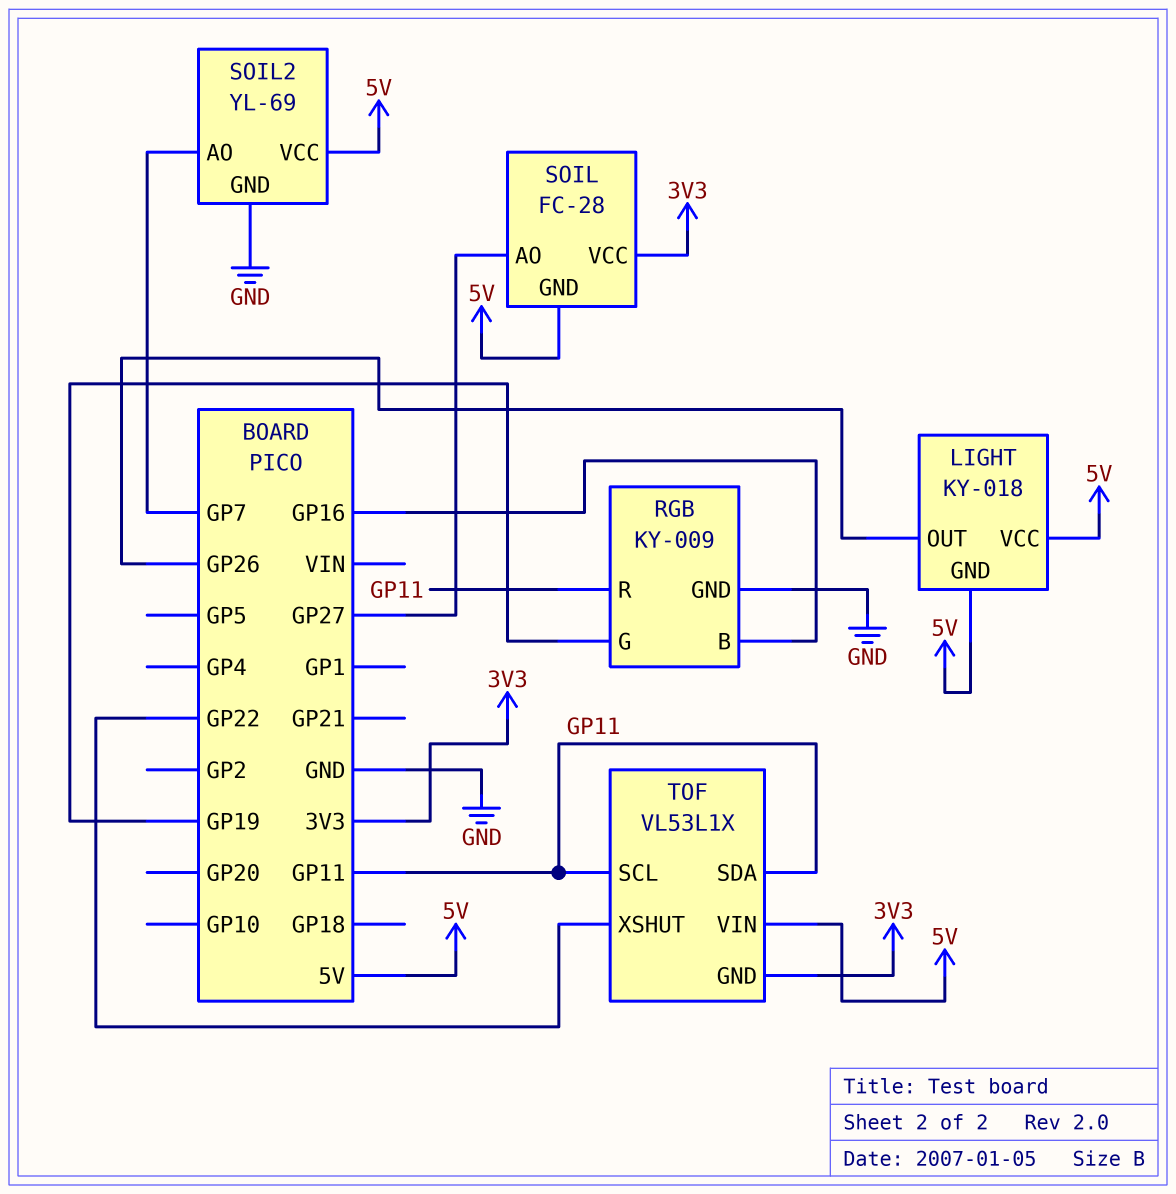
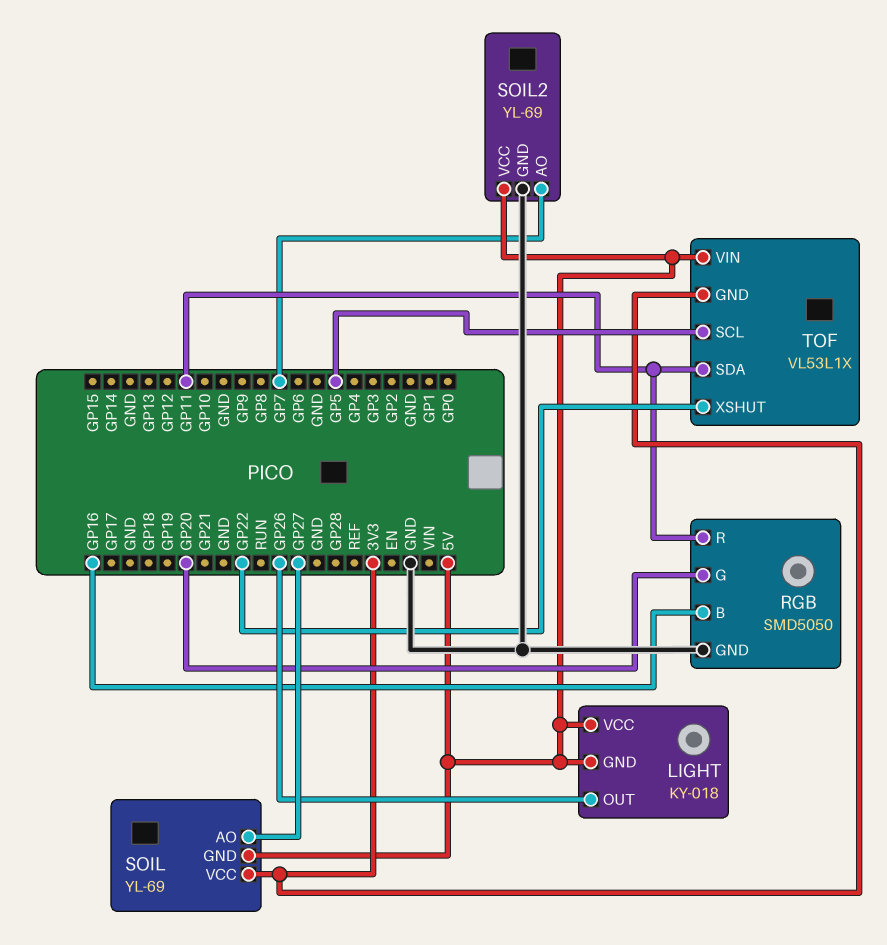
RGB: KY-009 -> SMD5050
RGB pin G: GP19 -> GP20
SOIL: FC-28 -> YL-69
TOF pin SCL: GP11 -> GP5

